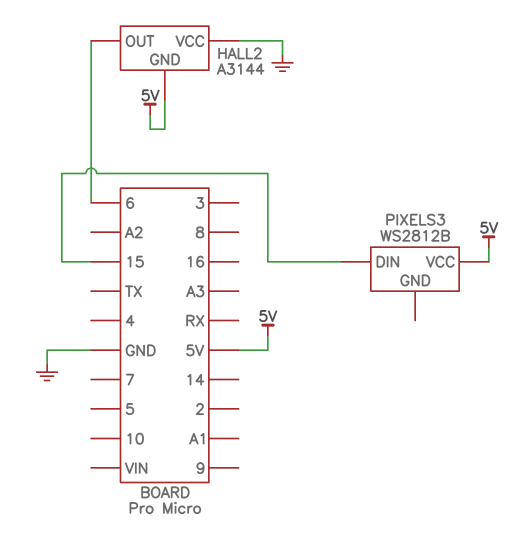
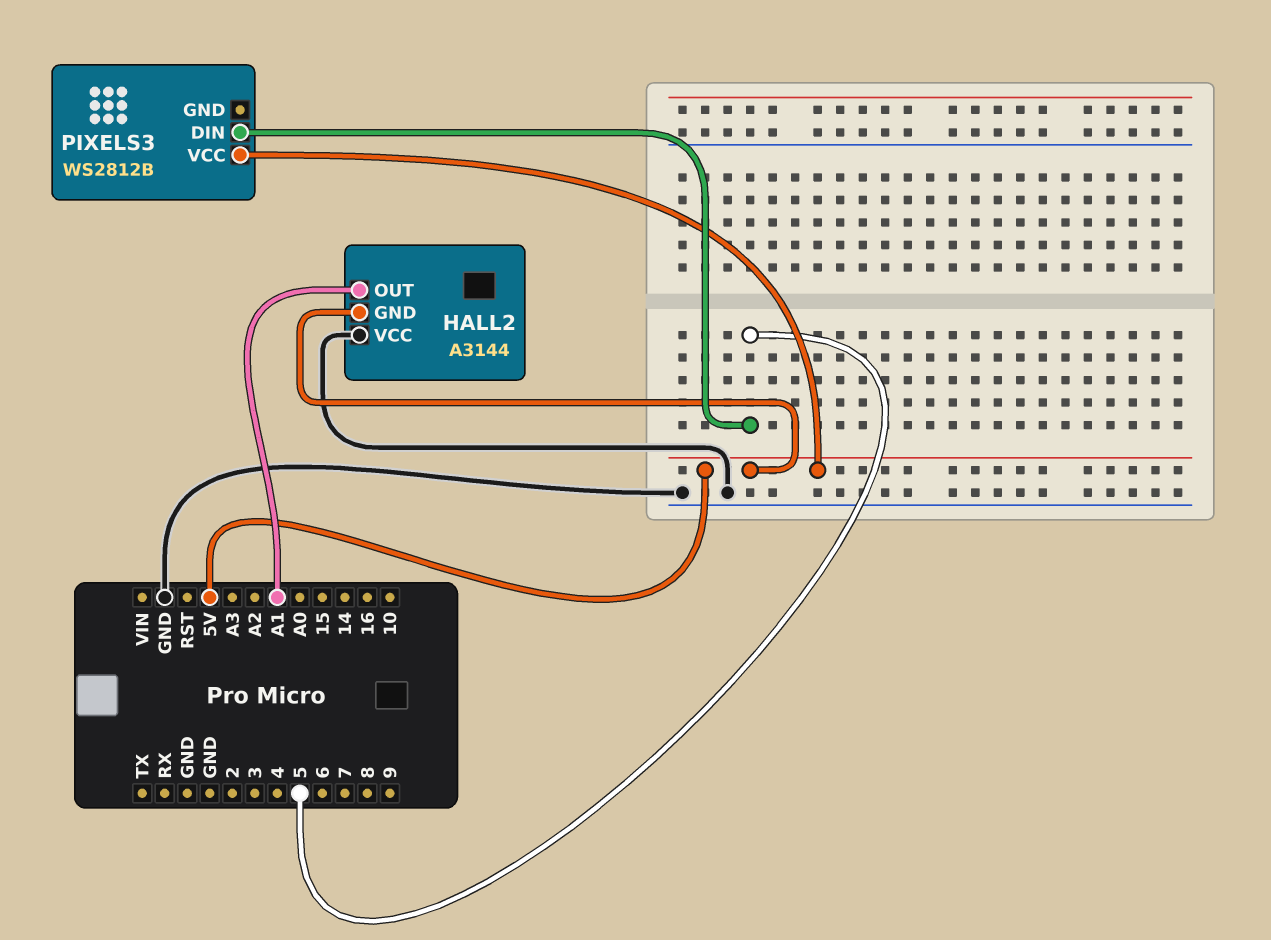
HALL2 pin OUT: 6 -> A1
PIXELS3 pin DIN: 15 -> 5

